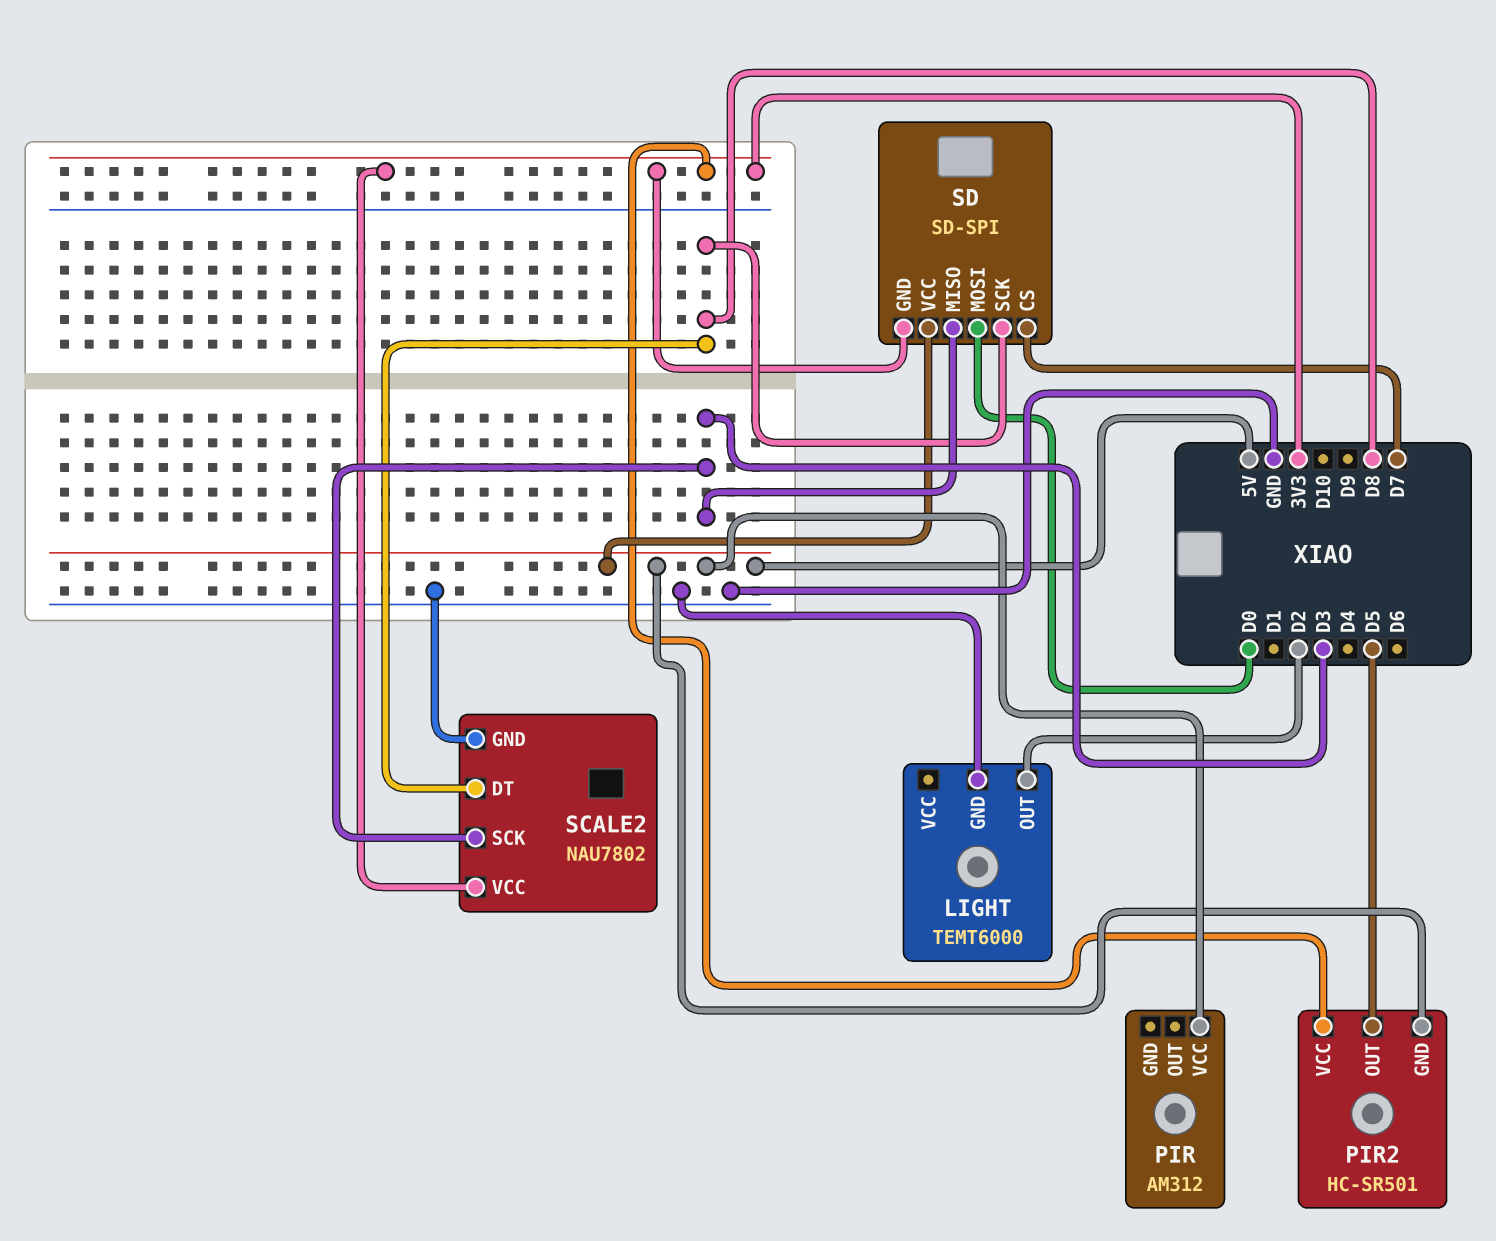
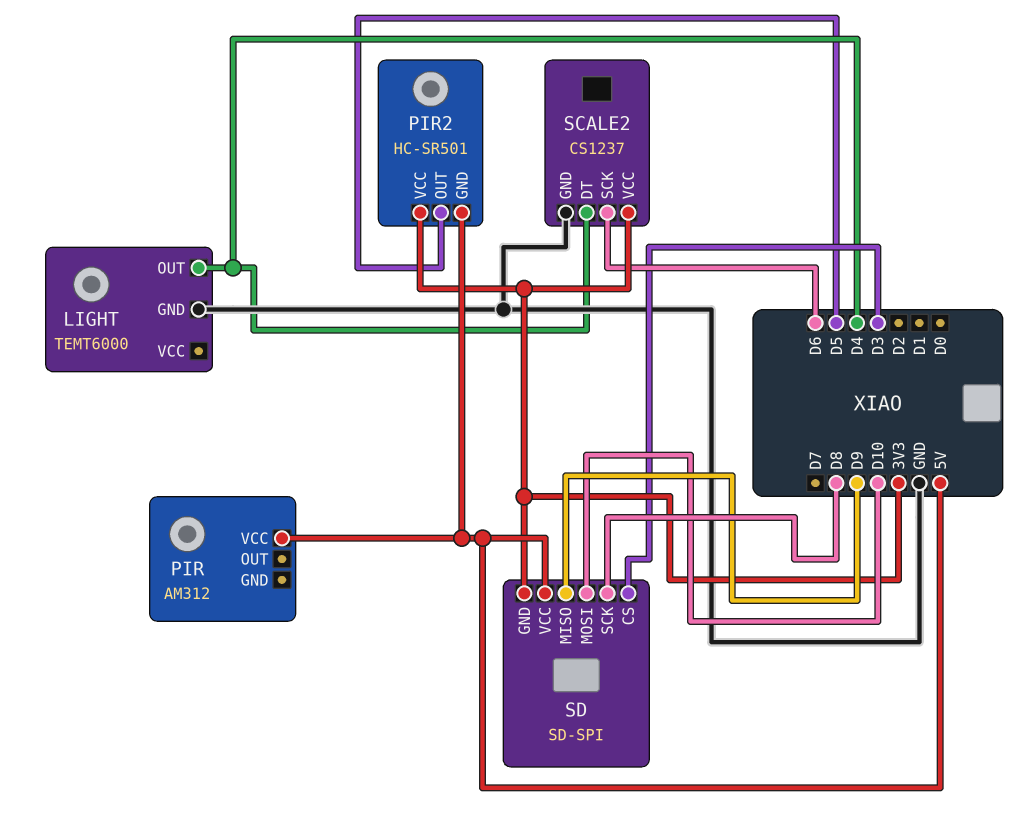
LIGHT pin OUT: D2 -> D4
SCALE2: NAU7802 -> CS1237
SCALE2 pin DT: D8 -> D4
SCALE2 pin SCK: D3 -> D6
SD pin CS: D7 -> D3
SD pin MISO: D3 -> D9
SD pin MOSI: D0 -> D10

